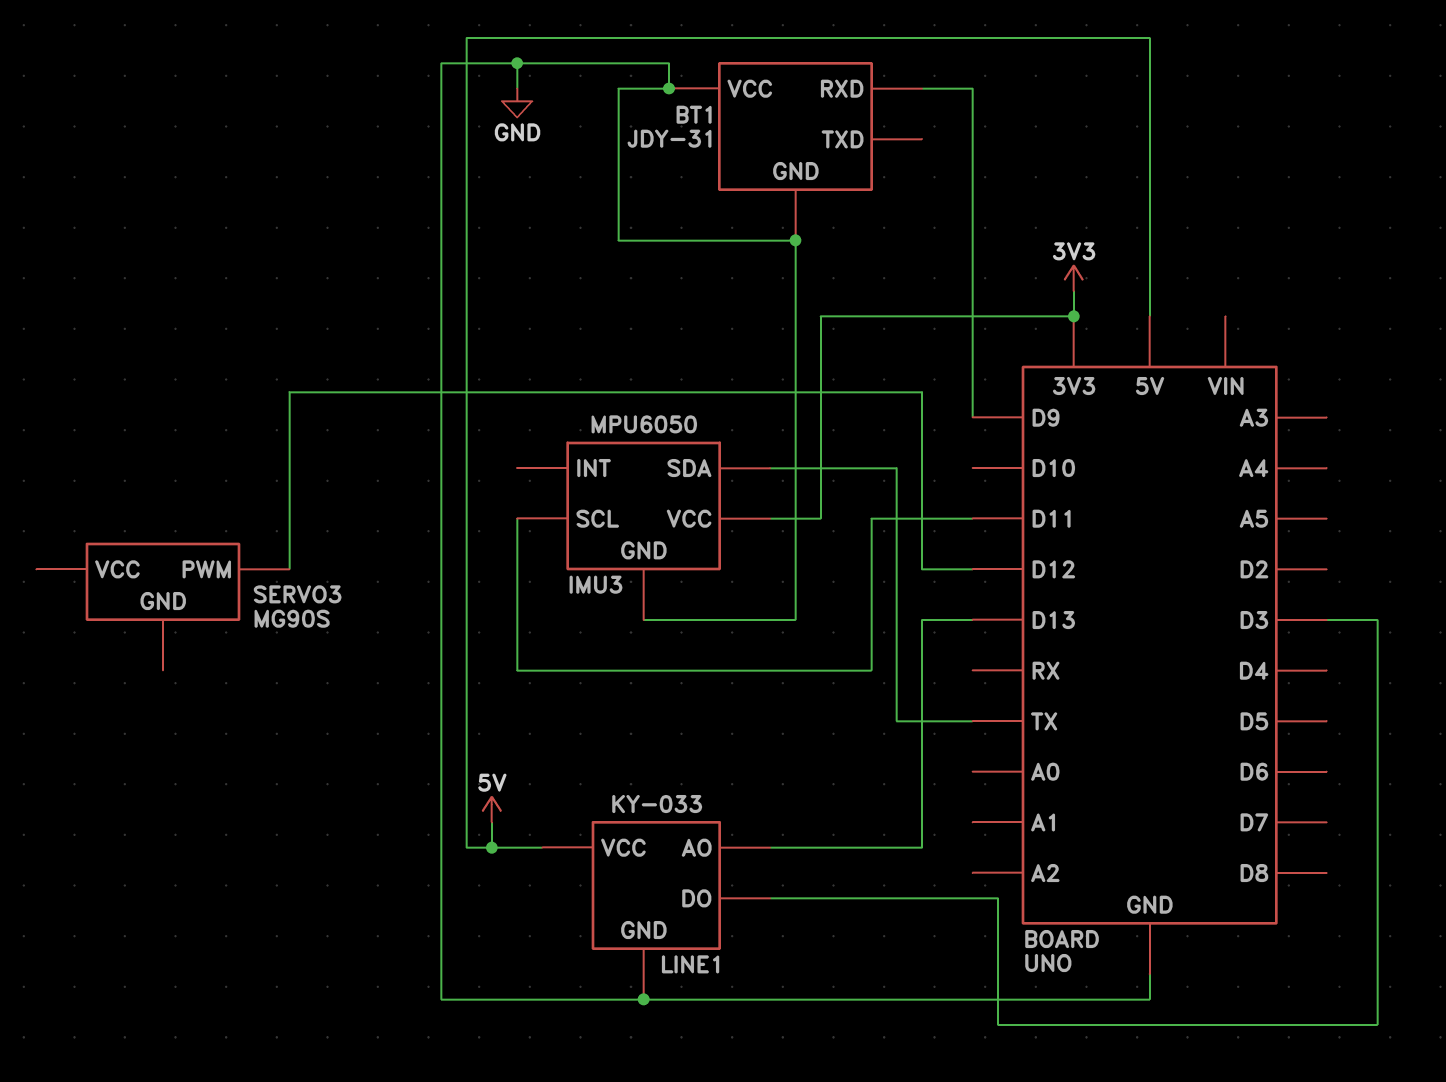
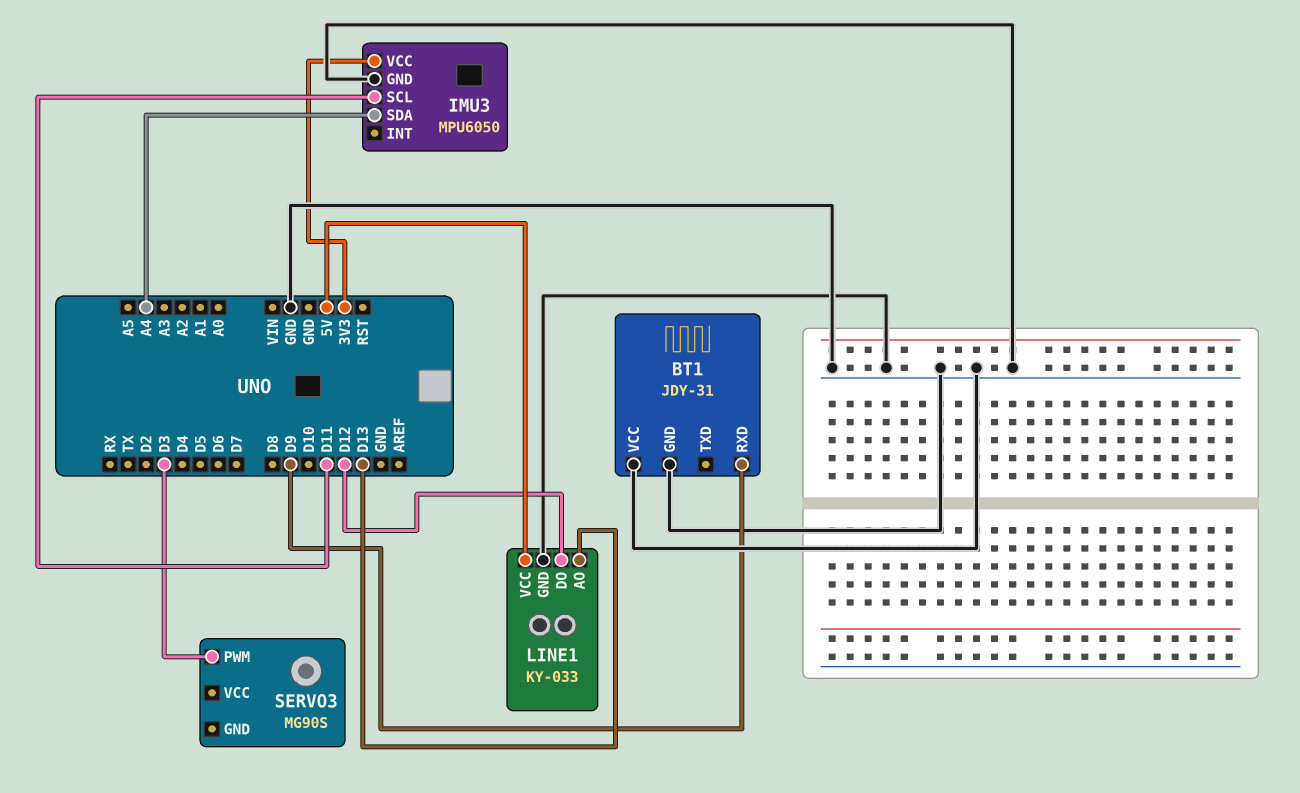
IMU3 pin SDA: TX -> A4
LINE1 pin DO: D3 -> D12
SERVO3 pin PWM: D12 -> D3

